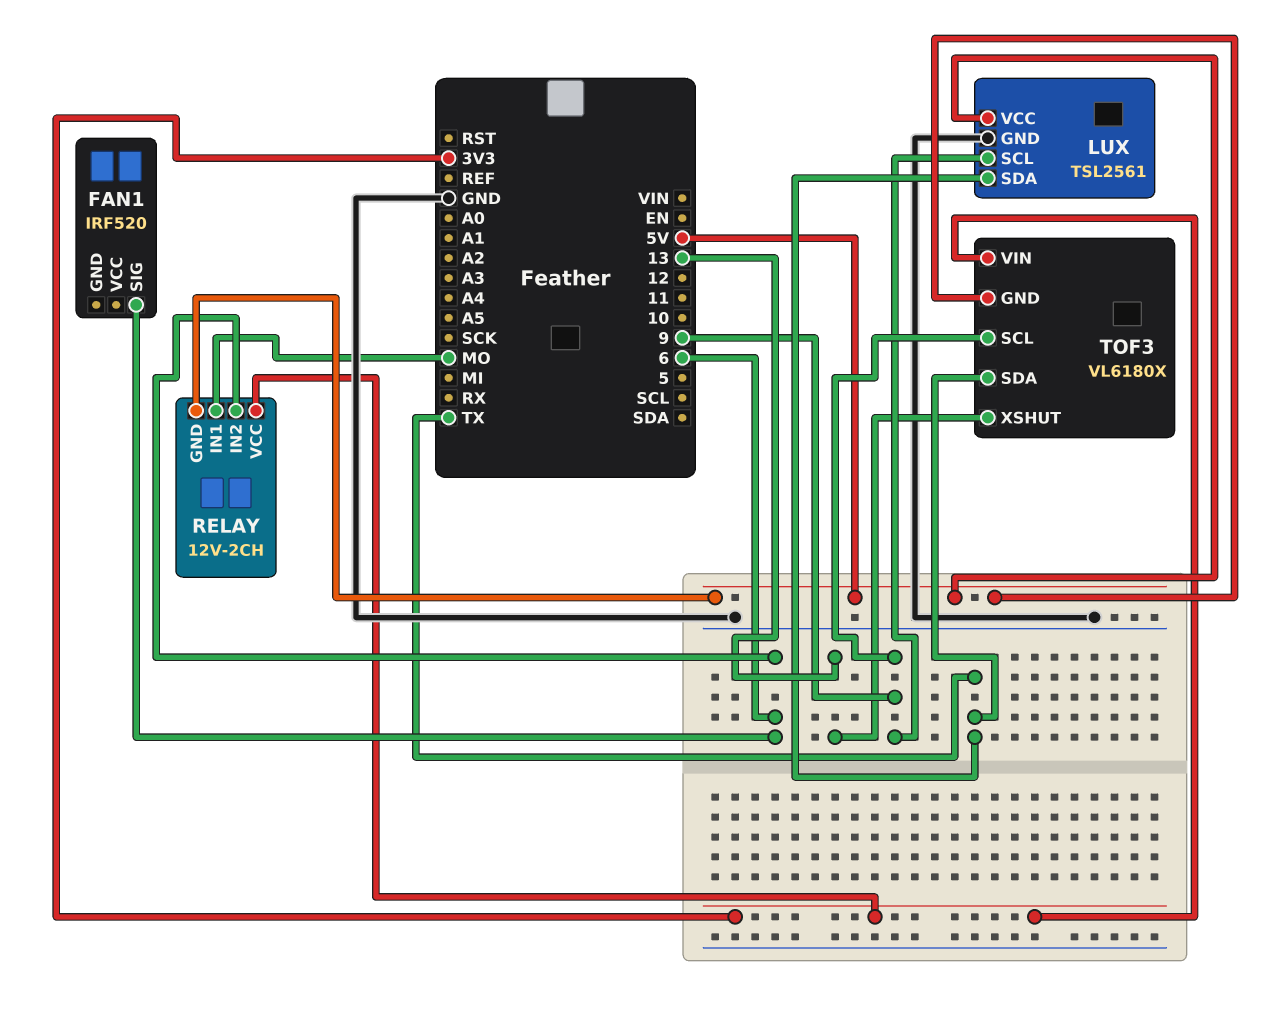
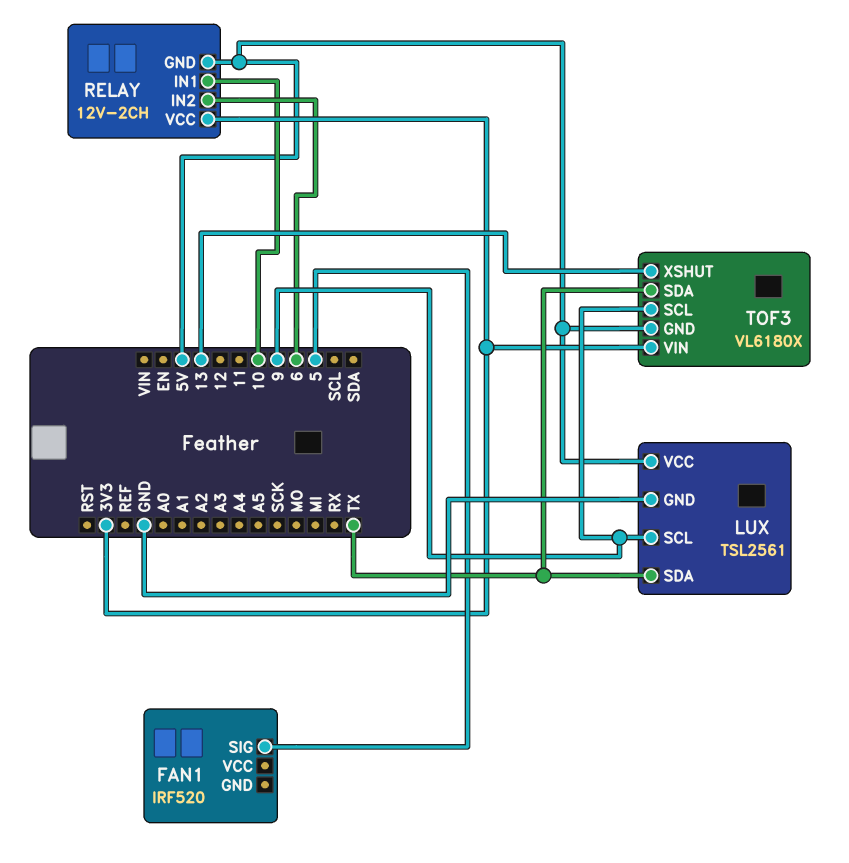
FAN1 pin SIG: 6 -> 5
RELAY pin IN1: MO -> 10

